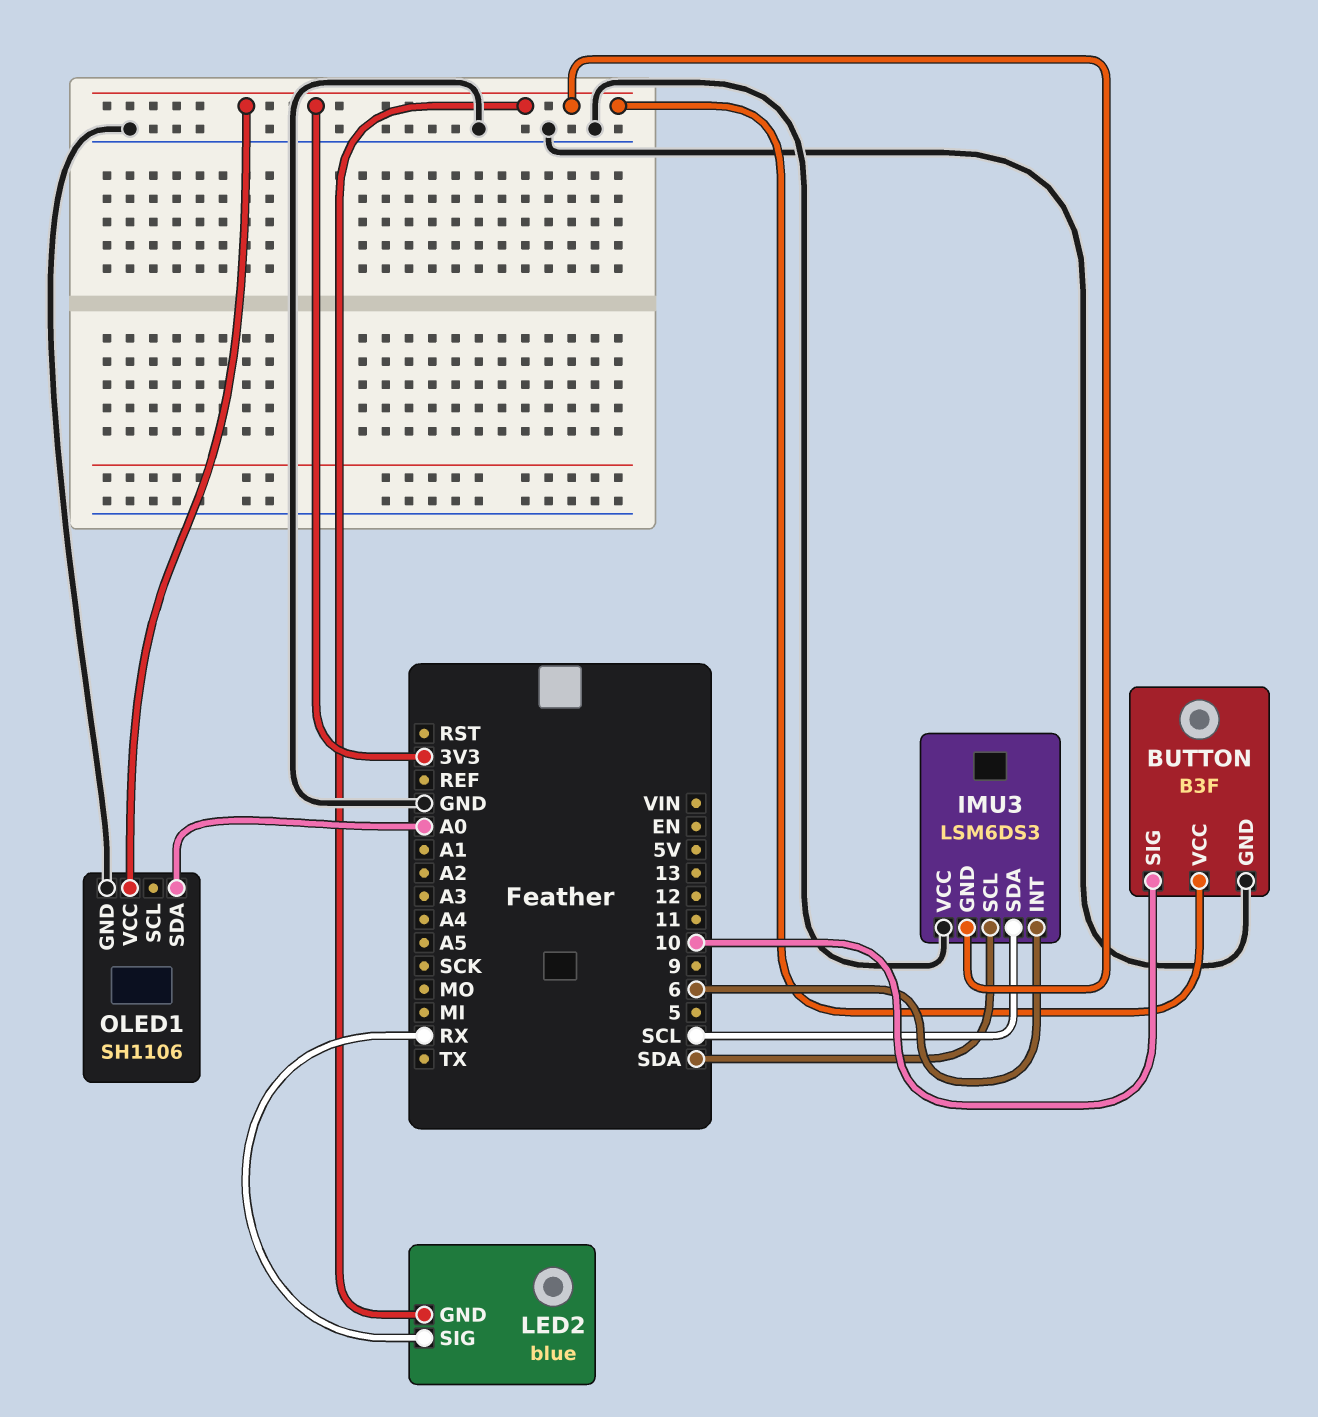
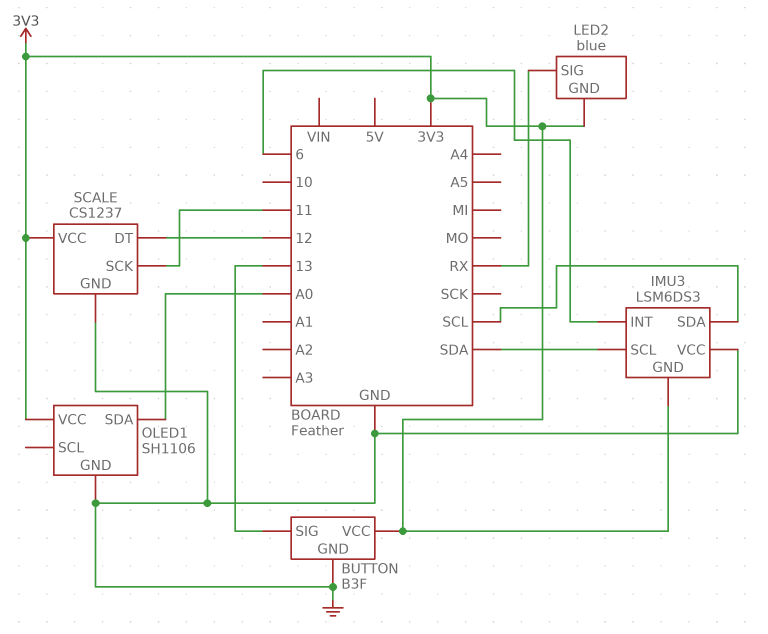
BUTTON pin SIG: 10 -> 13
SCALE: none -> CS1237
SCALE pin DT: none -> 12
SCALE pin GND: none -> GND
SCALE pin SCK: none -> 11
SCALE pin VCC: none -> 3V3

